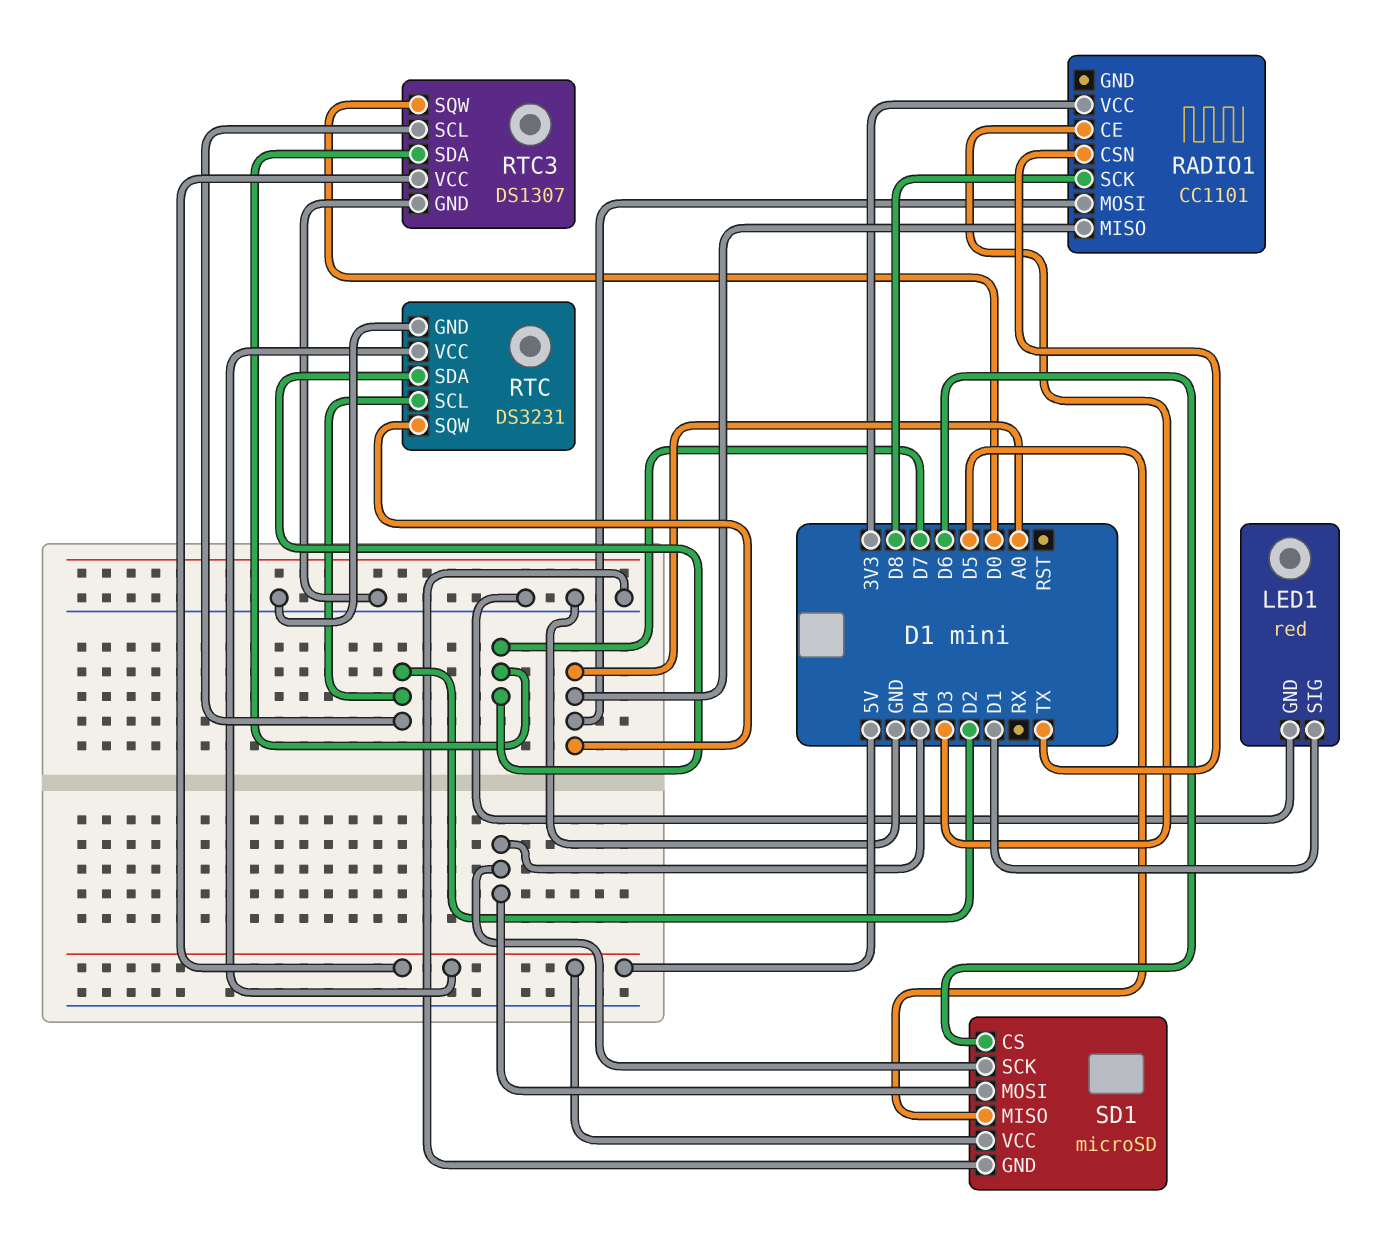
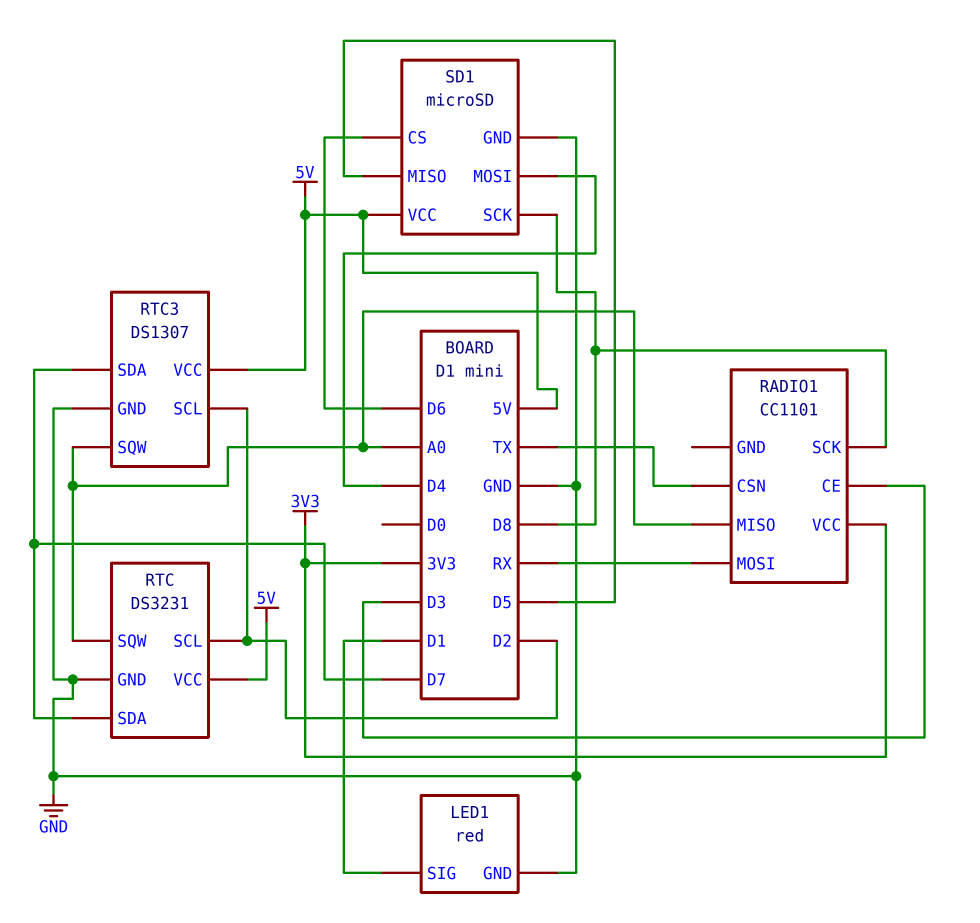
RADIO1 pin MOSI: A0 -> RX
RTC3 pin SQW: D0 -> A0
SD1 pin SCK: D4 -> D8

